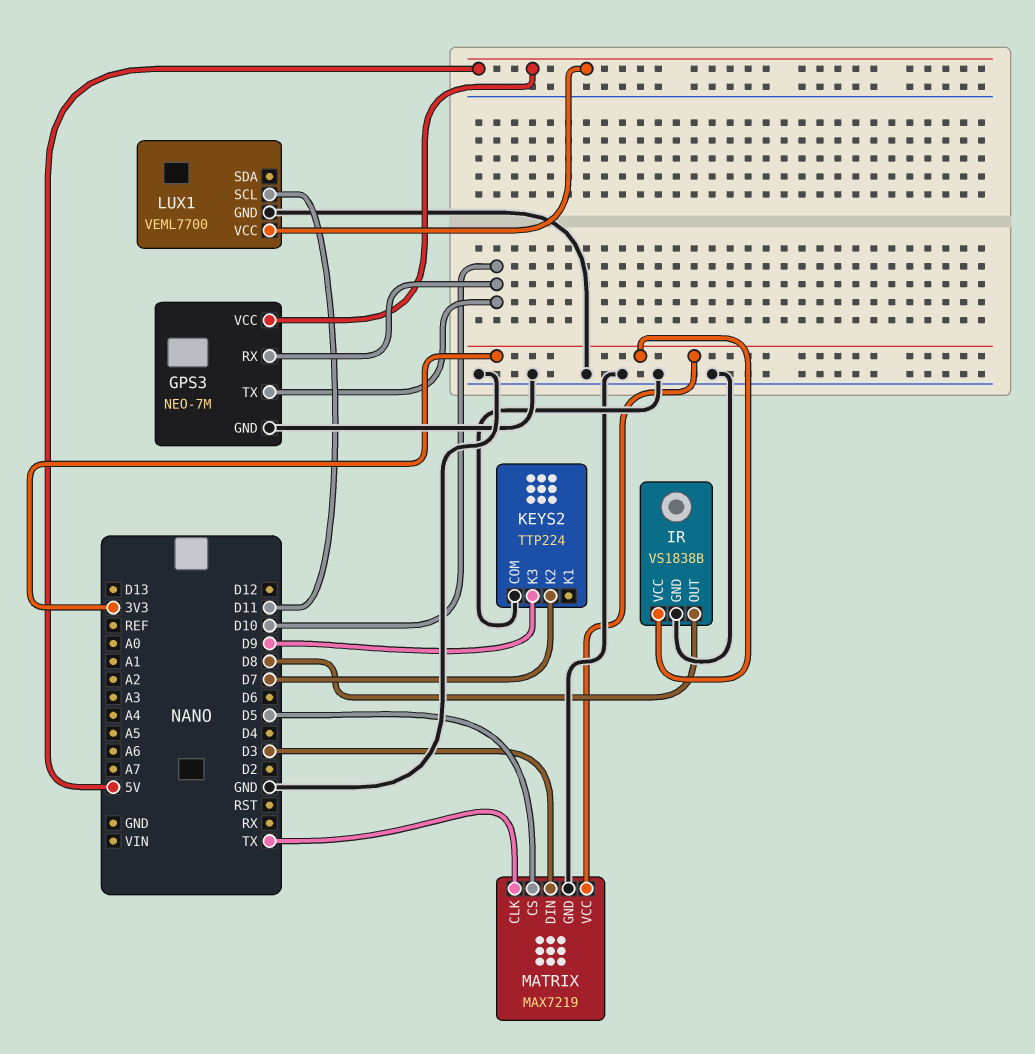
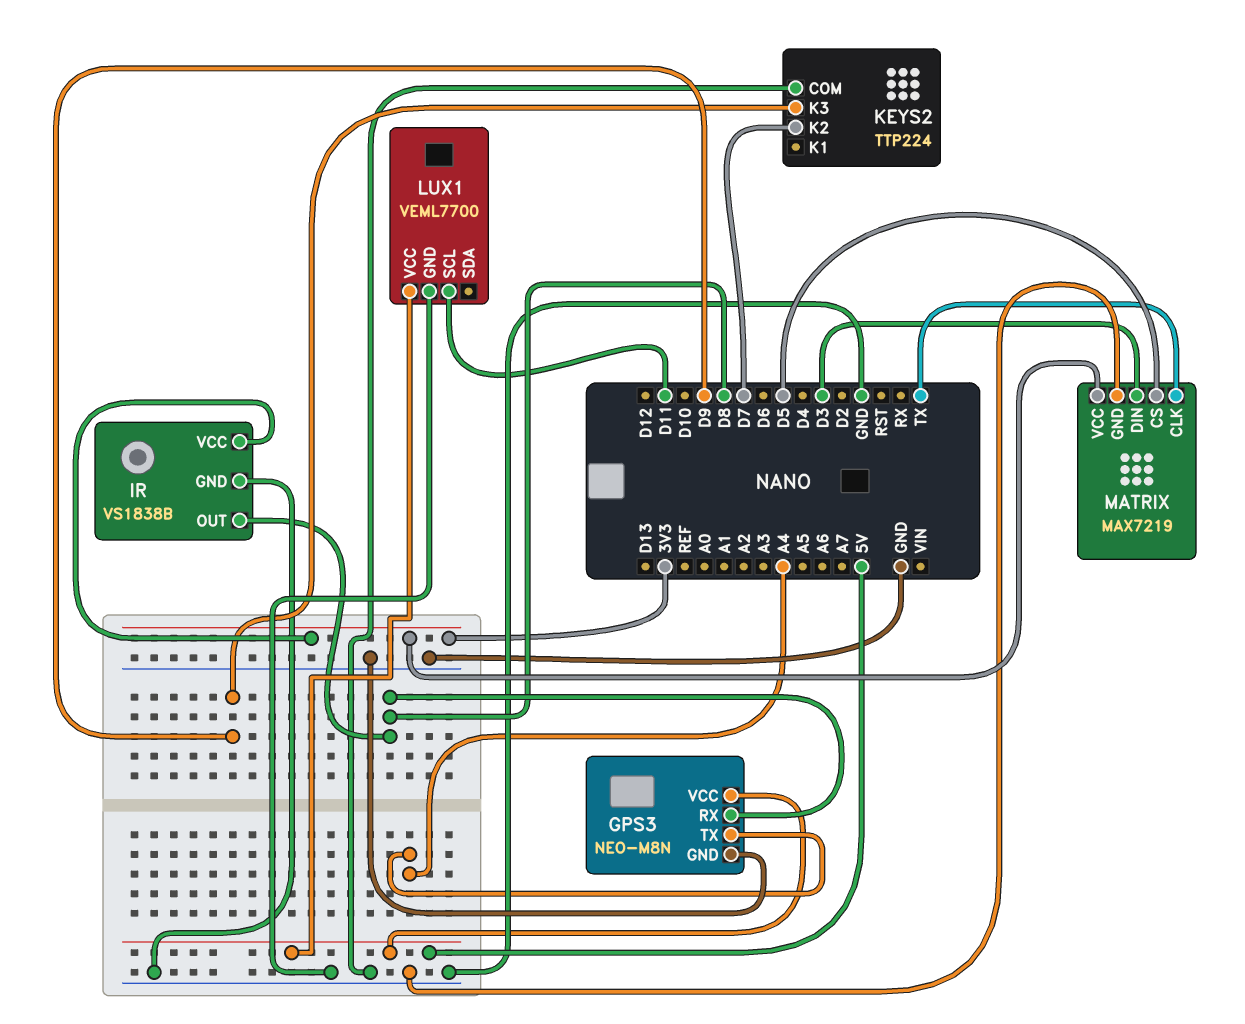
GPS3: NEO-7M -> NEO-M8N
GPS3 pin RX: D10 -> D8
GPS3 pin TX: D10 -> A4

